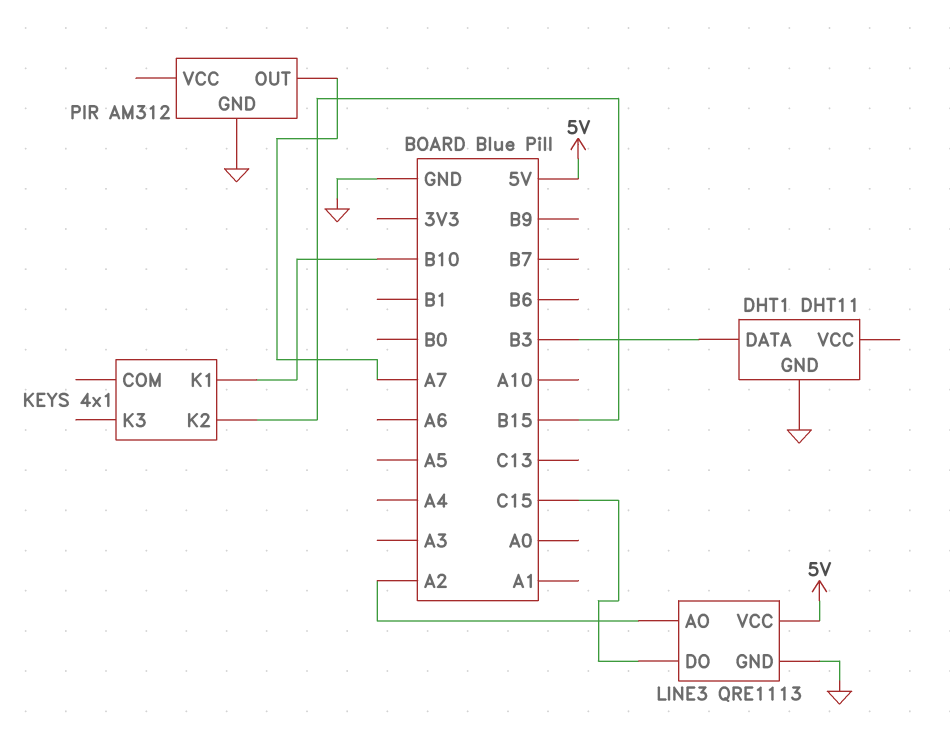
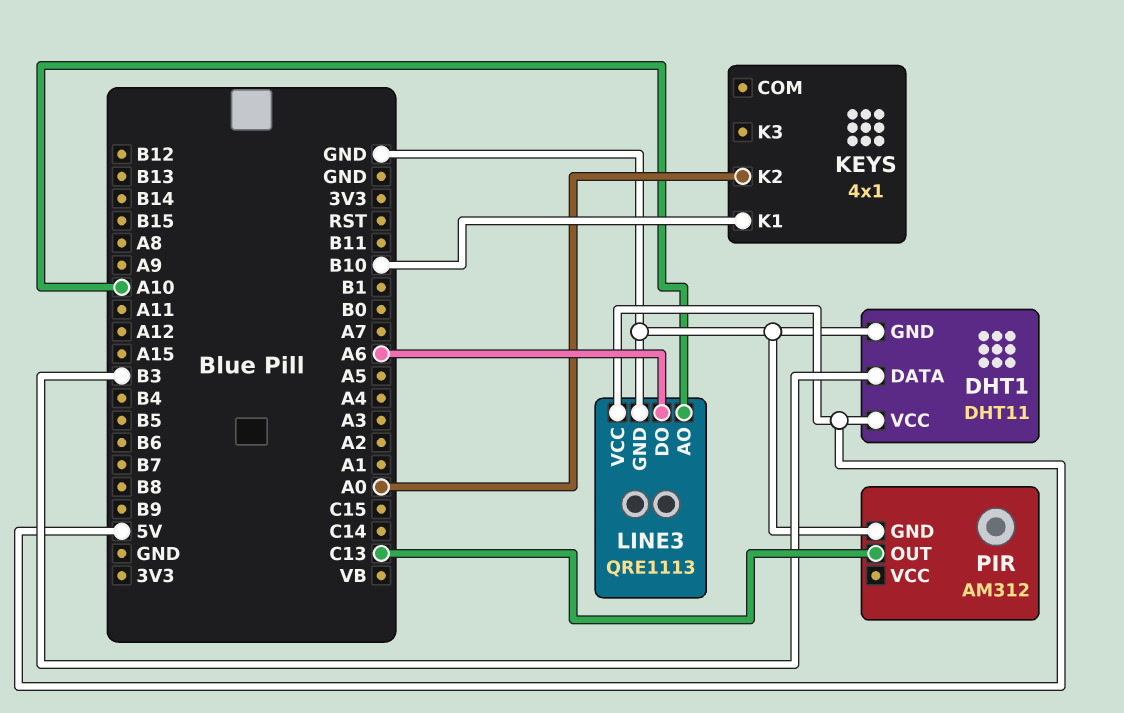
DHT1 pin VCC: none -> 5V
KEYS pin K2: B15 -> A0
LINE3 pin AO: A2 -> A10
LINE3 pin DO: C15 -> A6
PIR pin OUT: A7 -> C13

